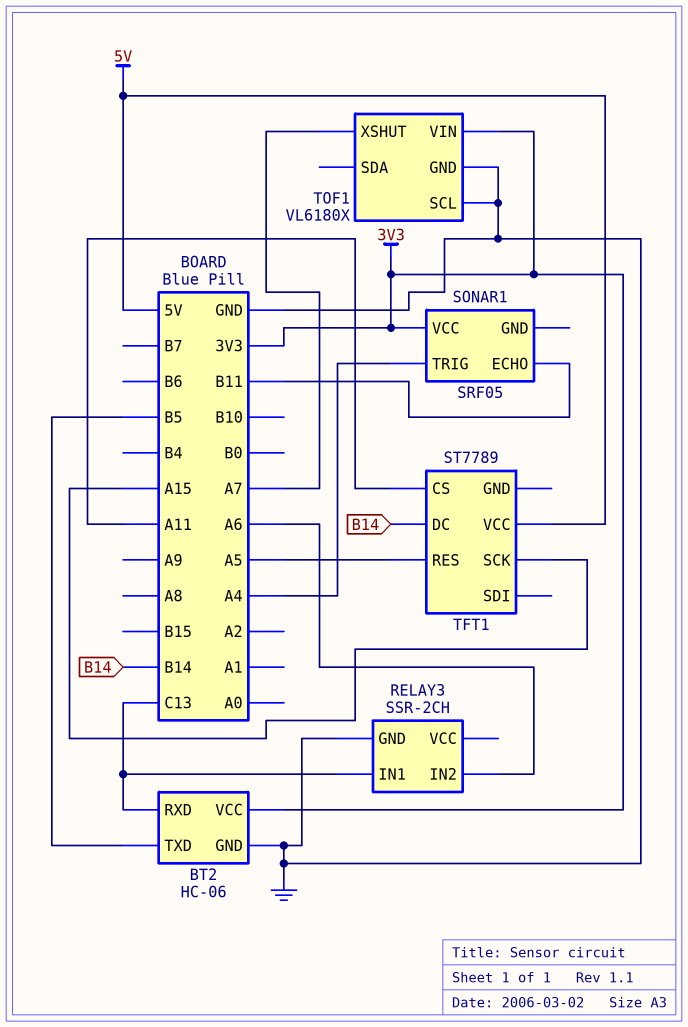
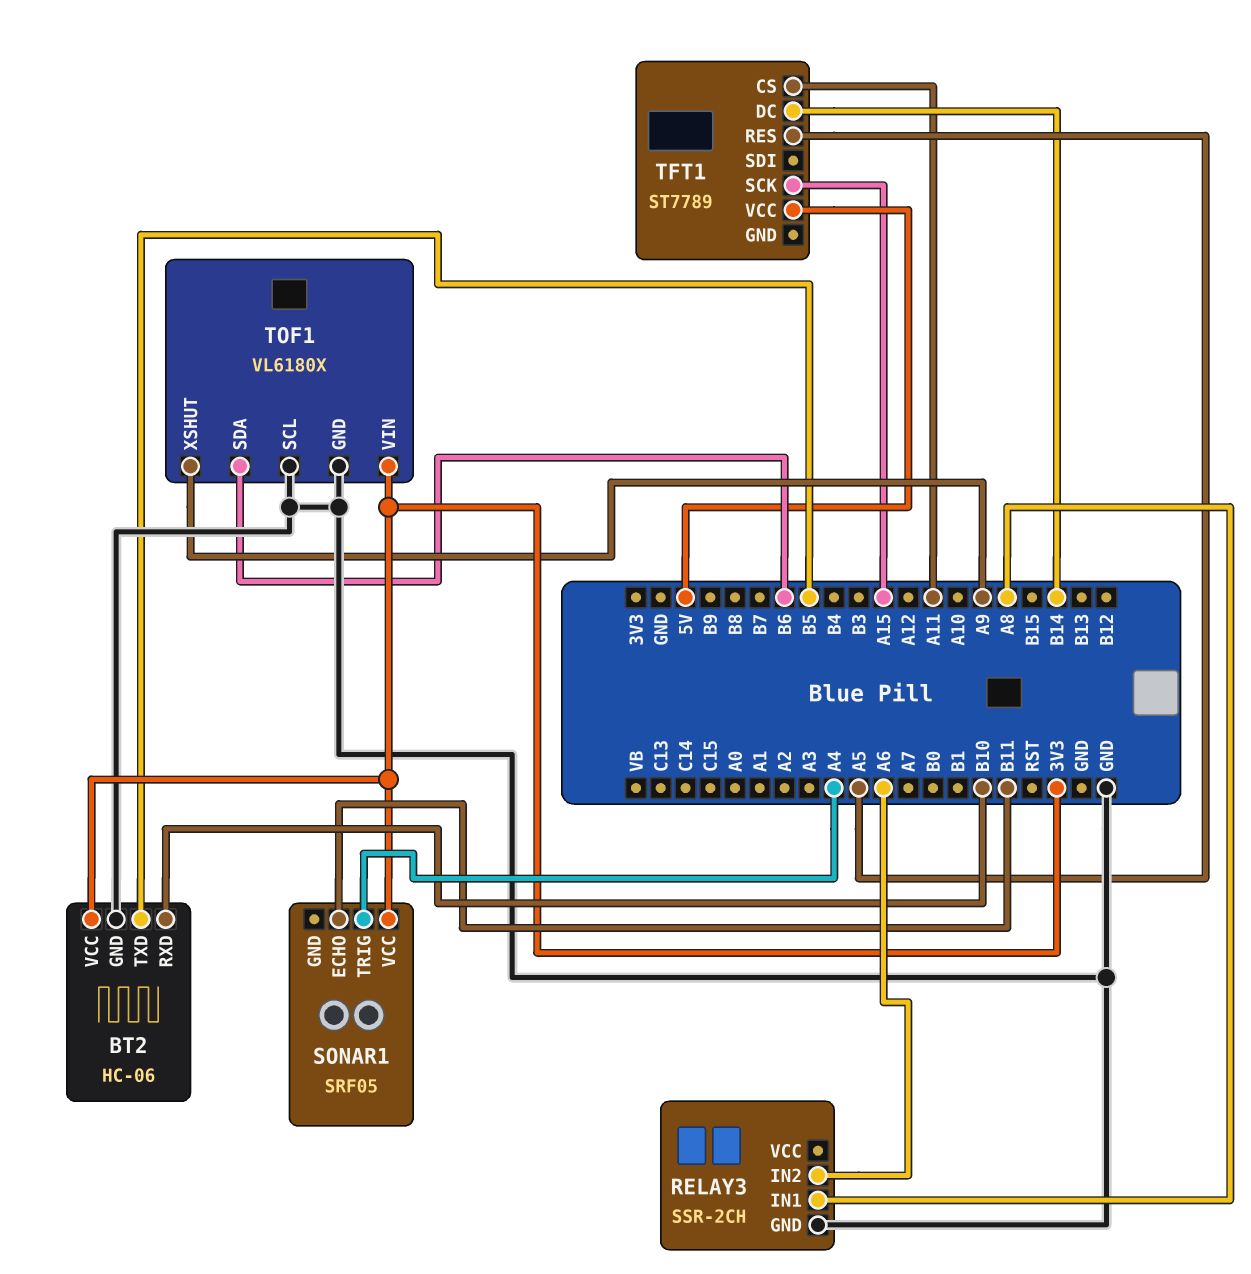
BT2 pin RXD: C13 -> B10
RELAY3 pin IN1: C13 -> A8
TOF1 pin SDA: none -> B6
TOF1 pin XSHUT: A7 -> A9

